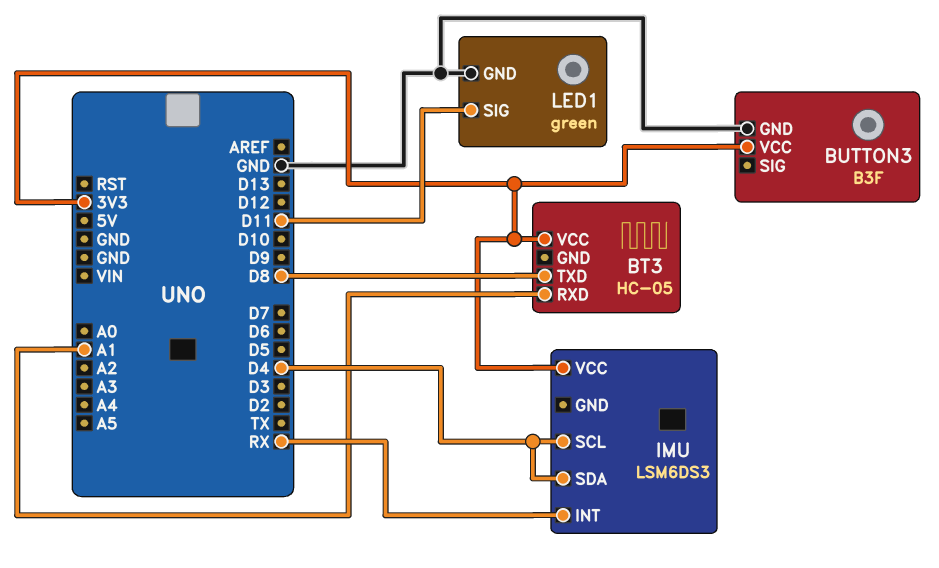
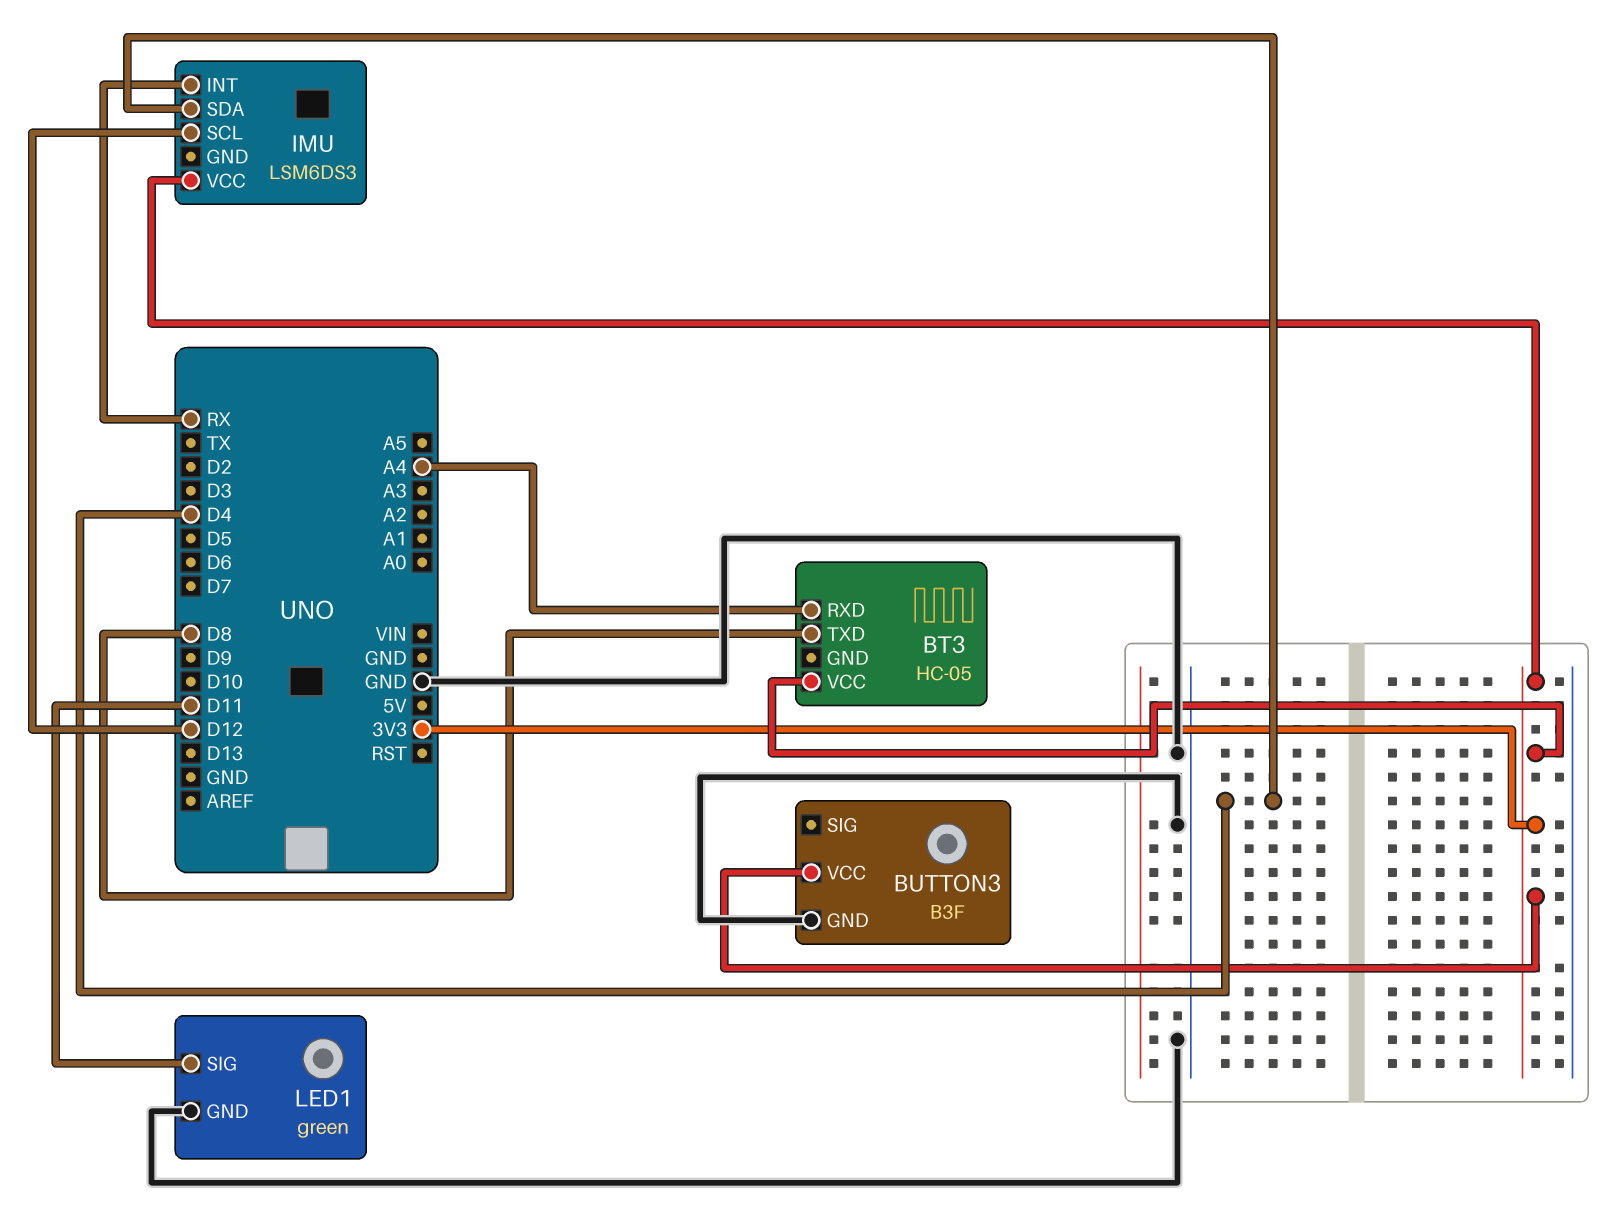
BT3 pin RXD: A1 -> A4
IMU pin SCL: D4 -> D12

